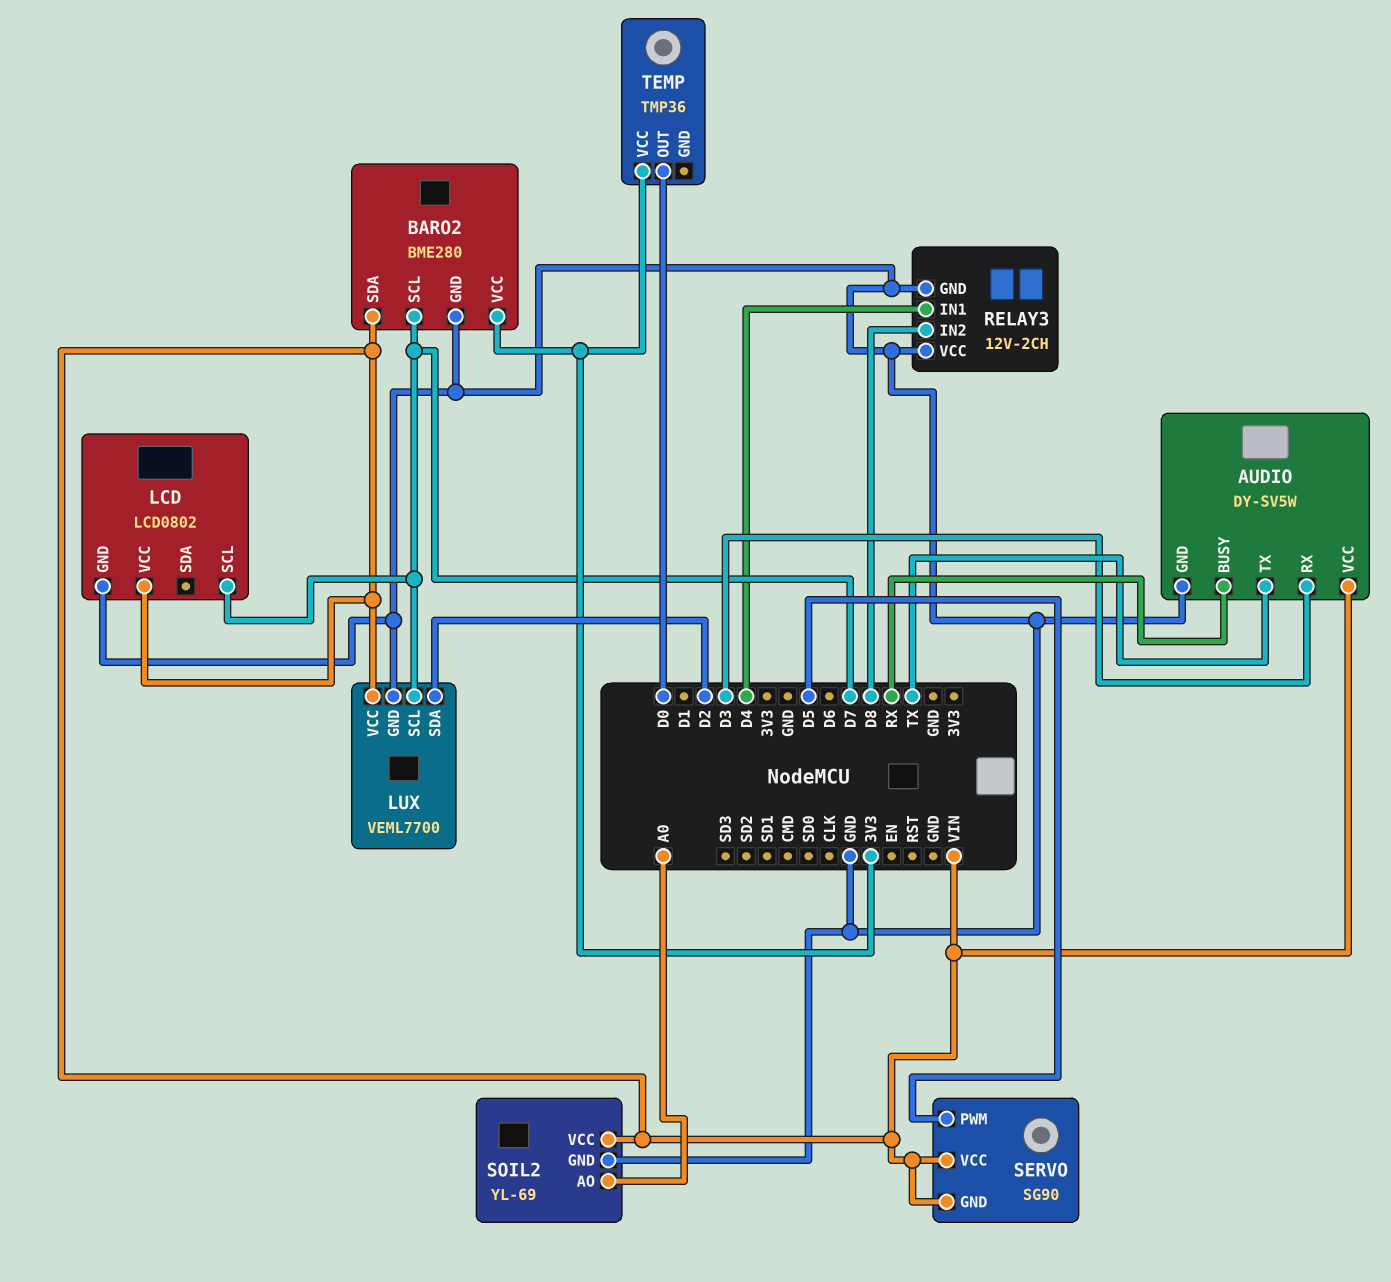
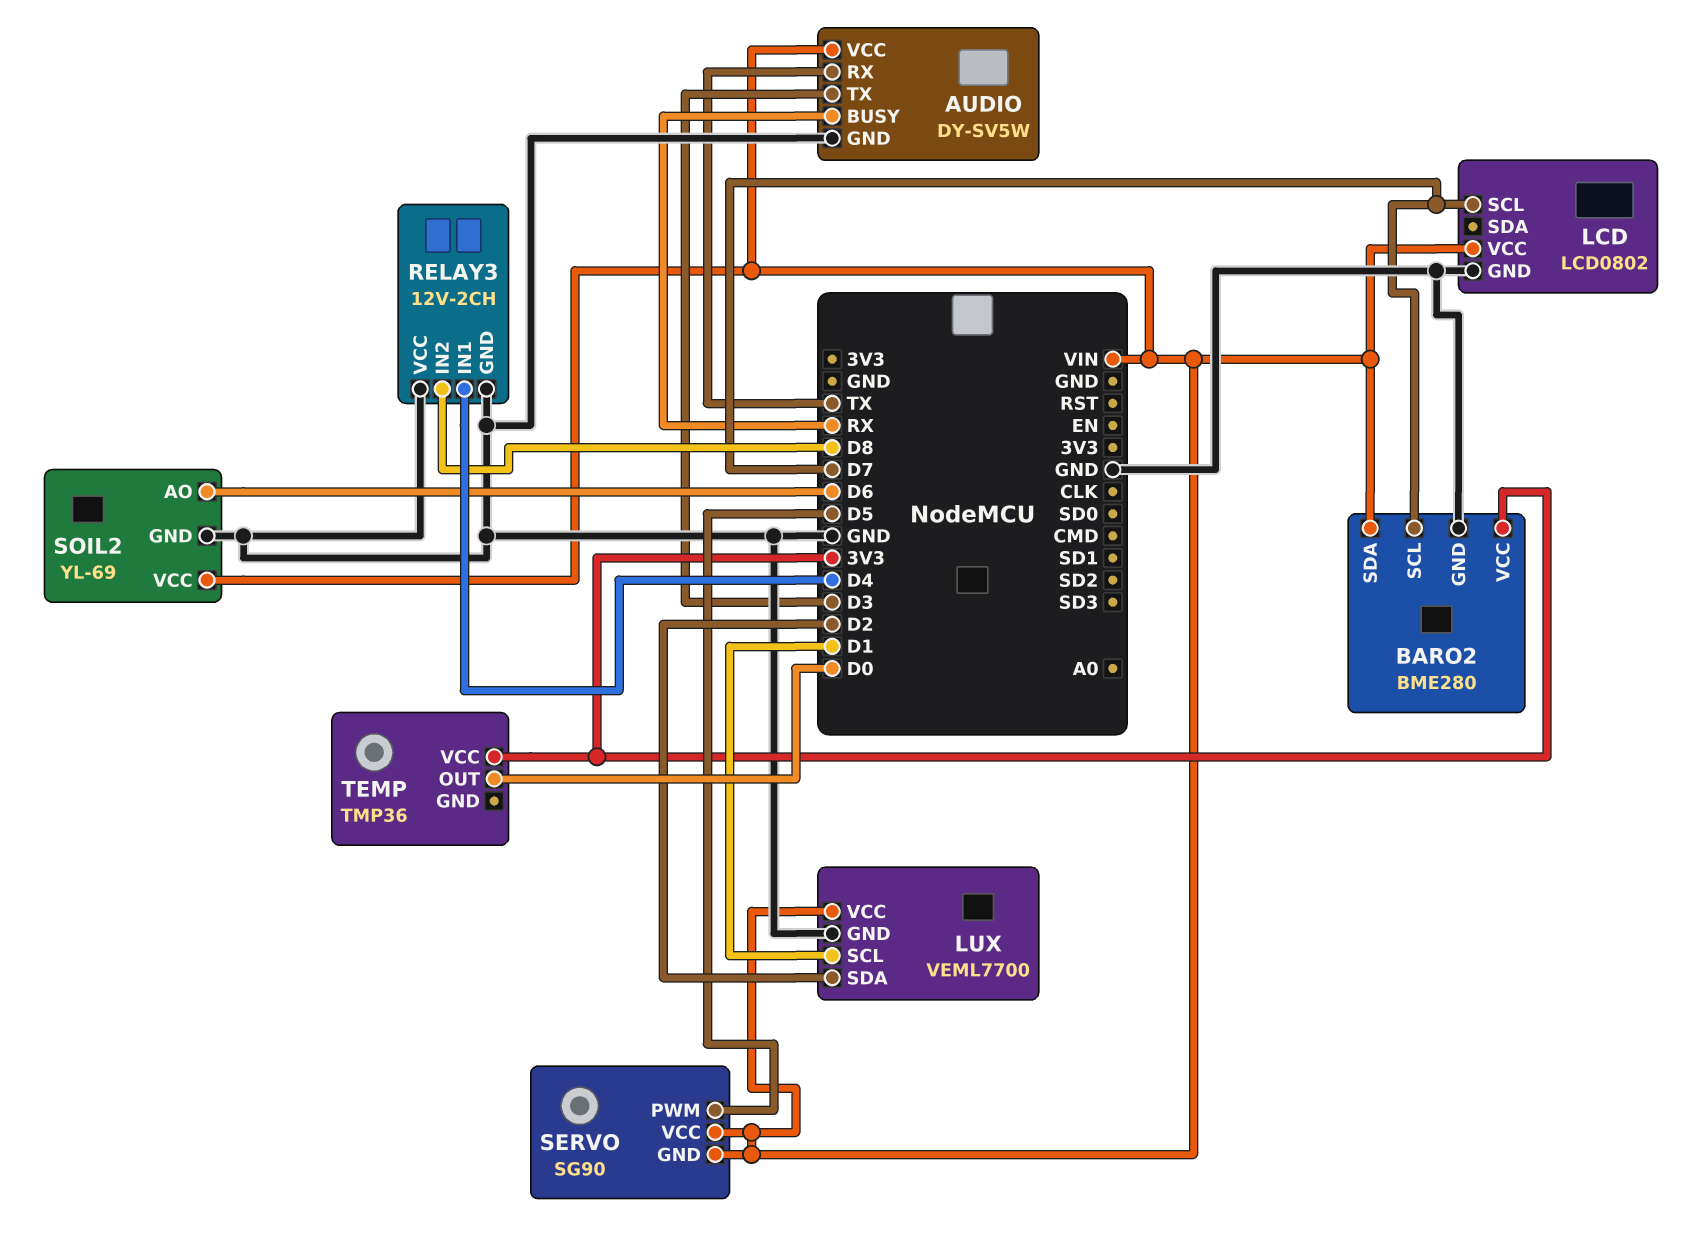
AUDIO pin RX: D3 -> TX
AUDIO pin TX: TX -> D3
LUX pin SCL: D7 -> D1
SOIL2 pin AO: A0 -> D6

